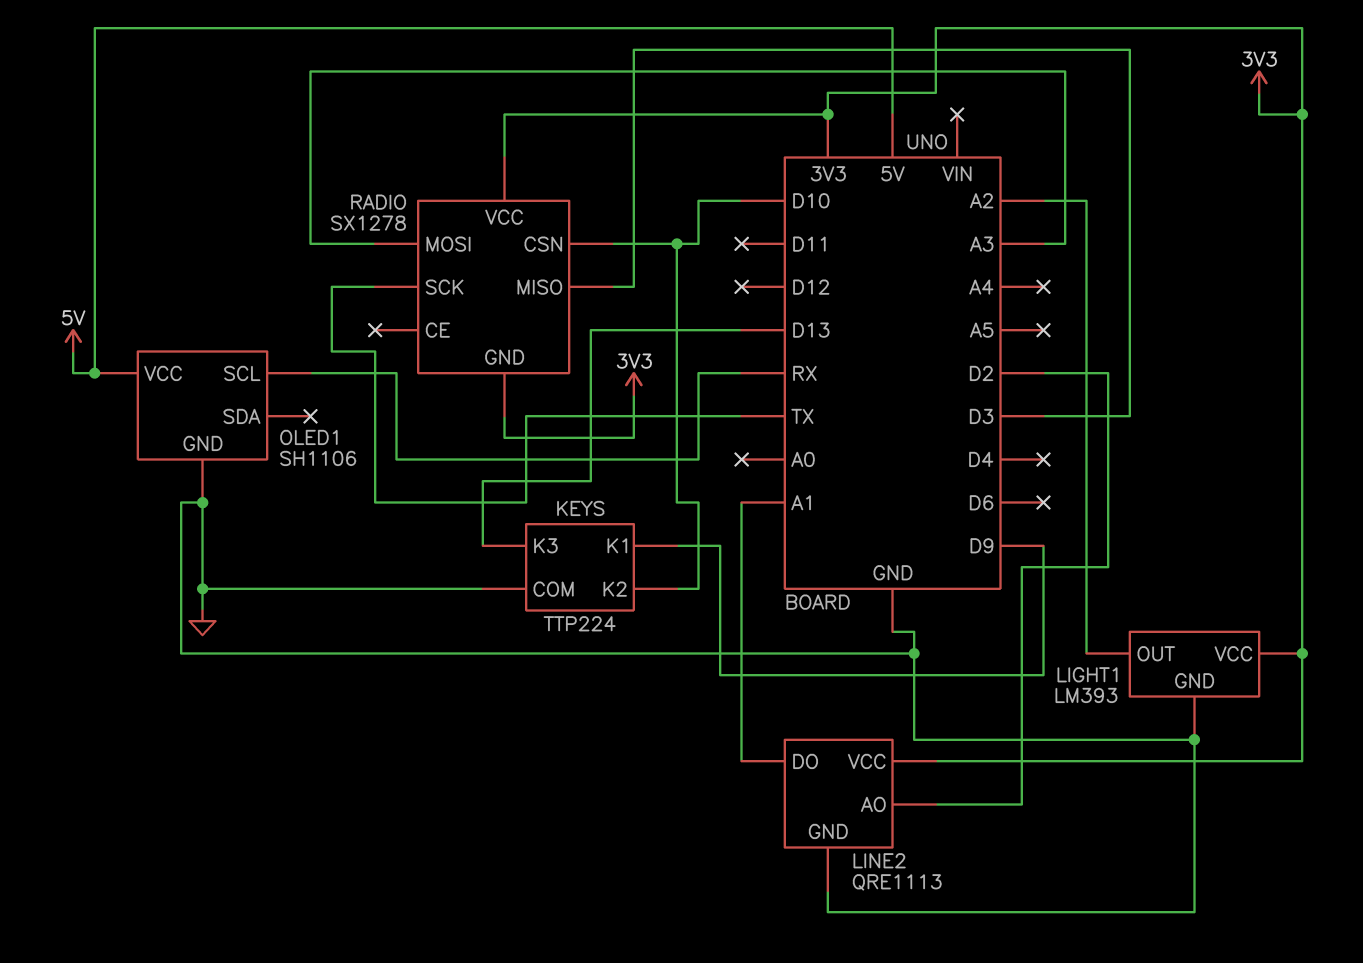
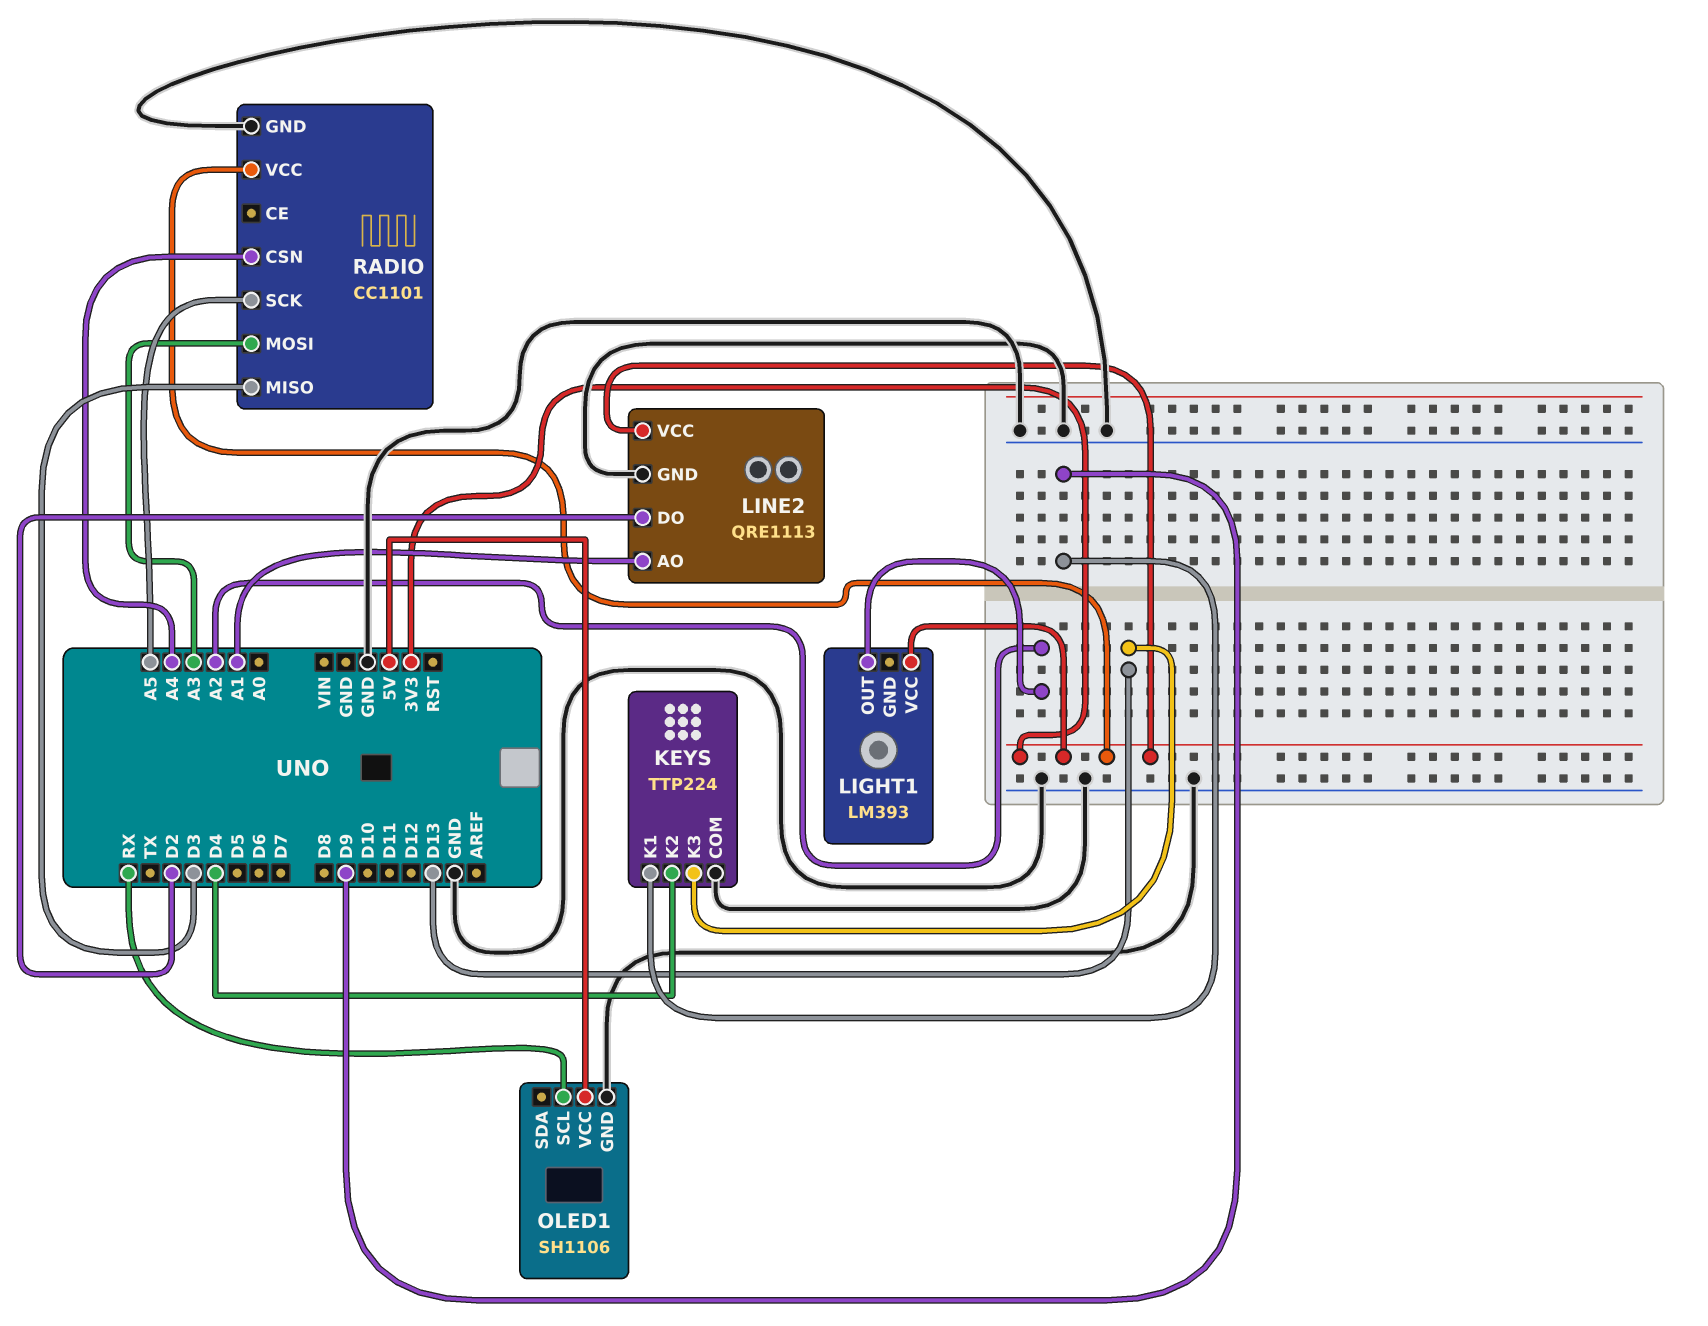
KEYS pin K2: D10 -> D4
LIGHT1 pin GND: GND -> none
LINE2 pin AO: D2 -> A1
LINE2 pin DO: A1 -> D2
RADIO: SX1278 -> CC1101
RADIO pin CSN: D10 -> A4
RADIO pin GND: 3V3 -> GND
RADIO pin SCK: TX -> A5

